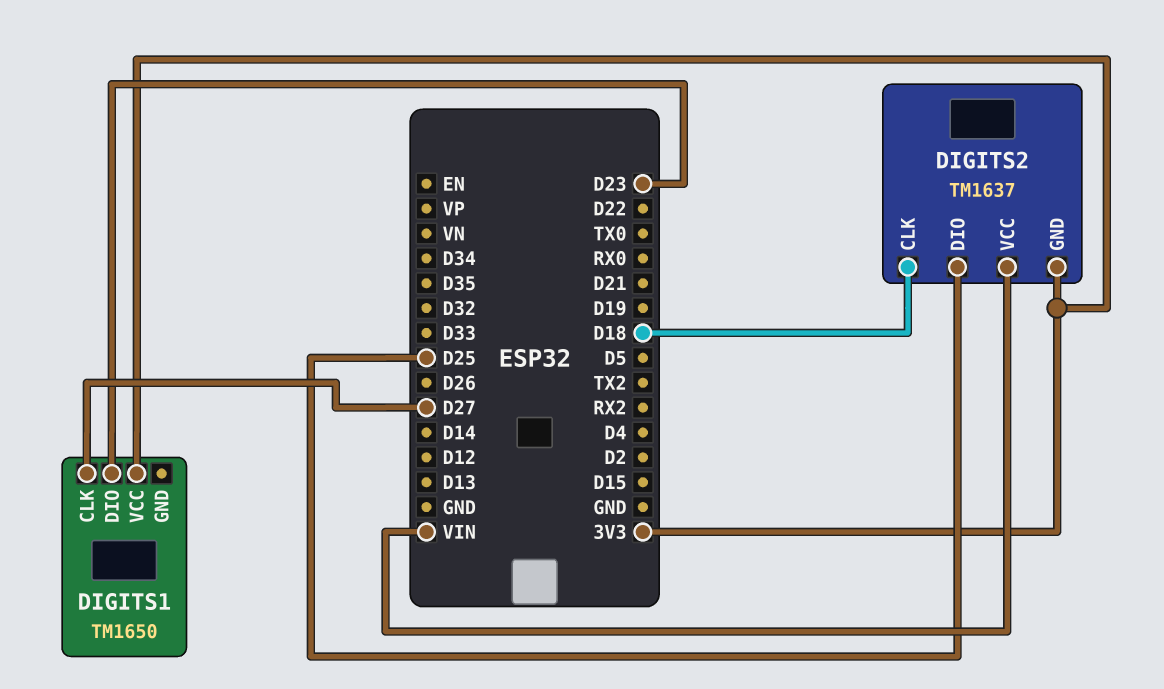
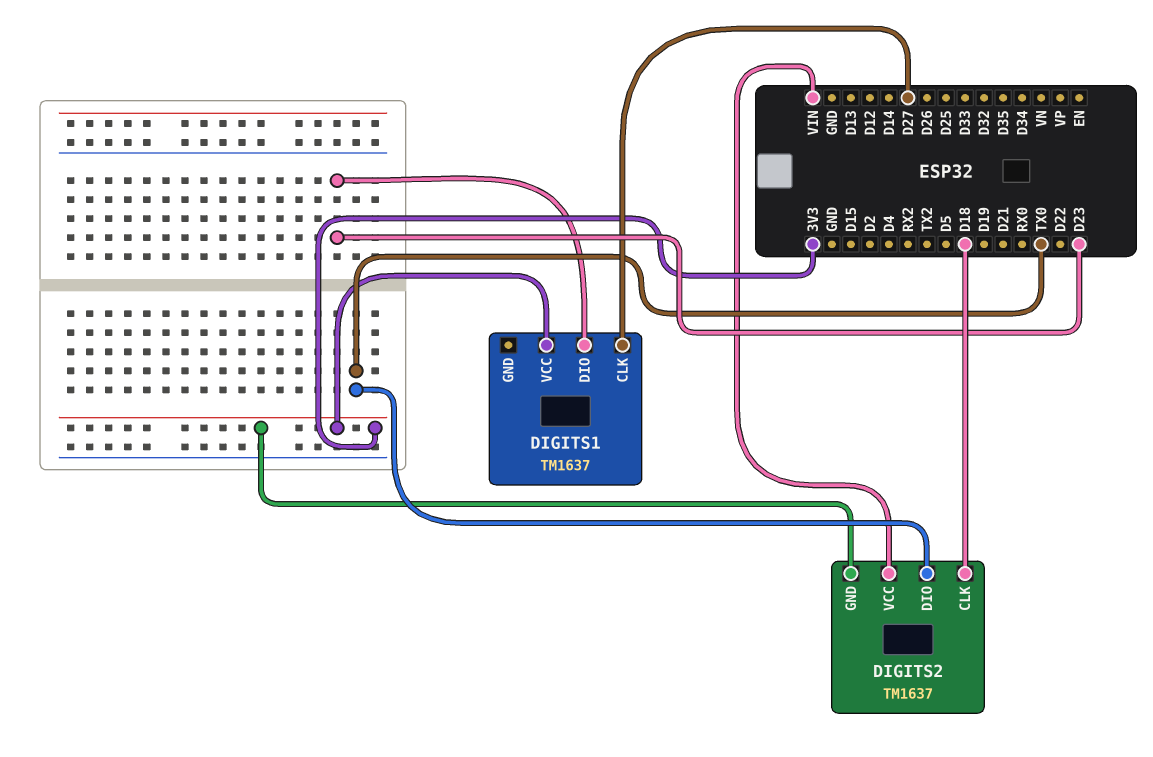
DIGITS1: TM1650 -> TM1637
DIGITS2 pin DIO: D25 -> TX0

